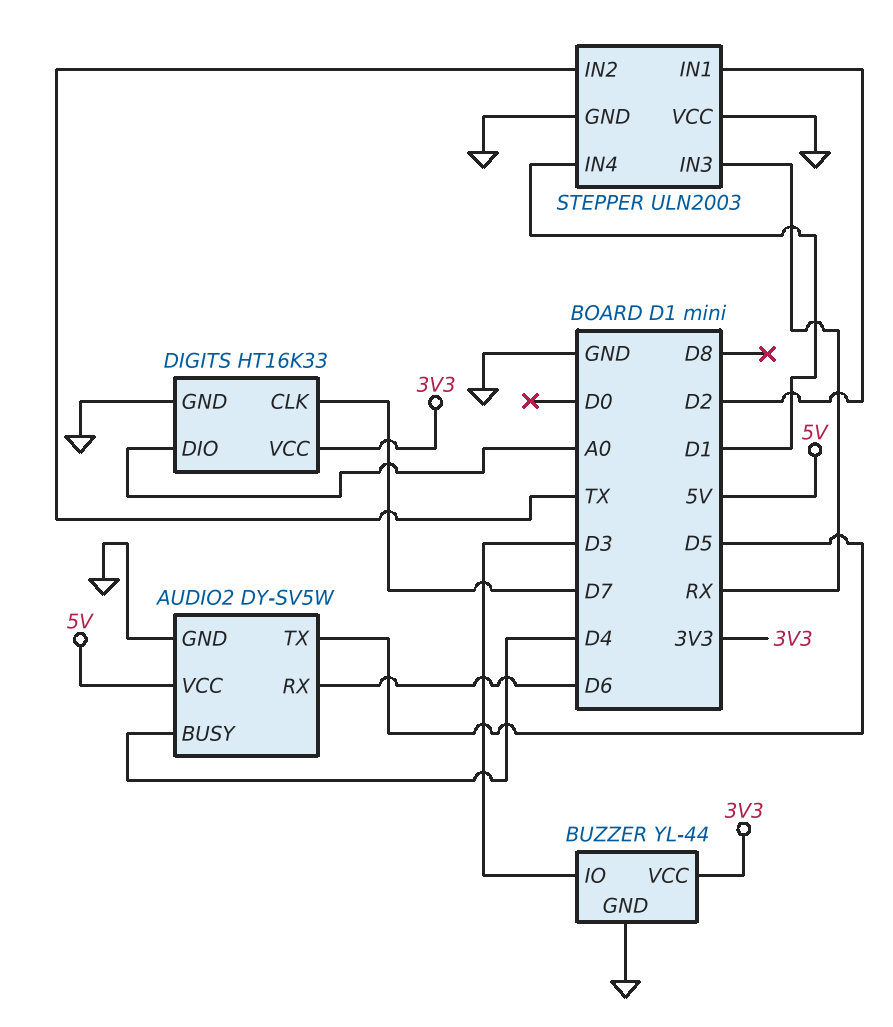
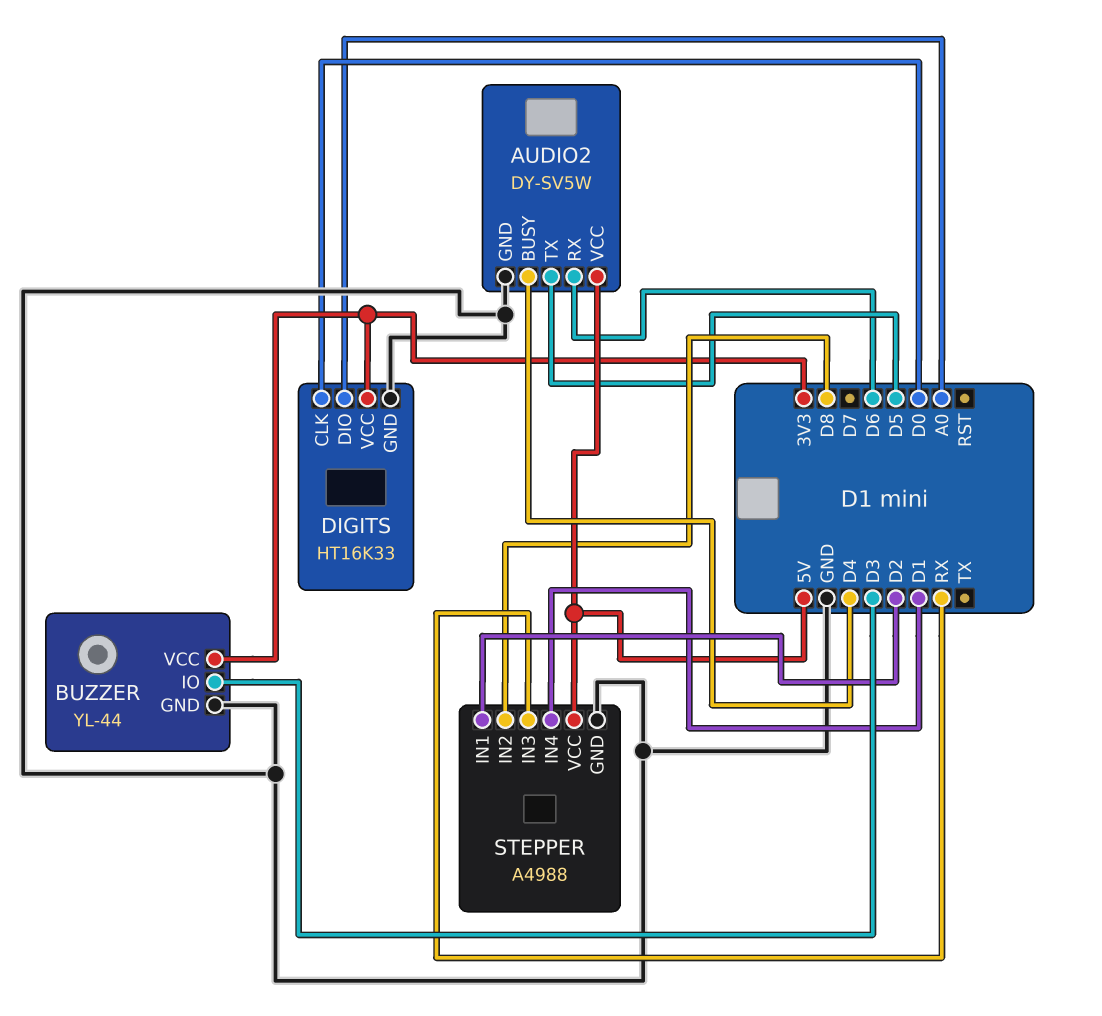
DIGITS pin CLK: D7 -> D0
STEPPER: ULN2003 -> A4988
STEPPER pin IN2: TX -> D8
STEPPER pin VCC: GND -> 5V

